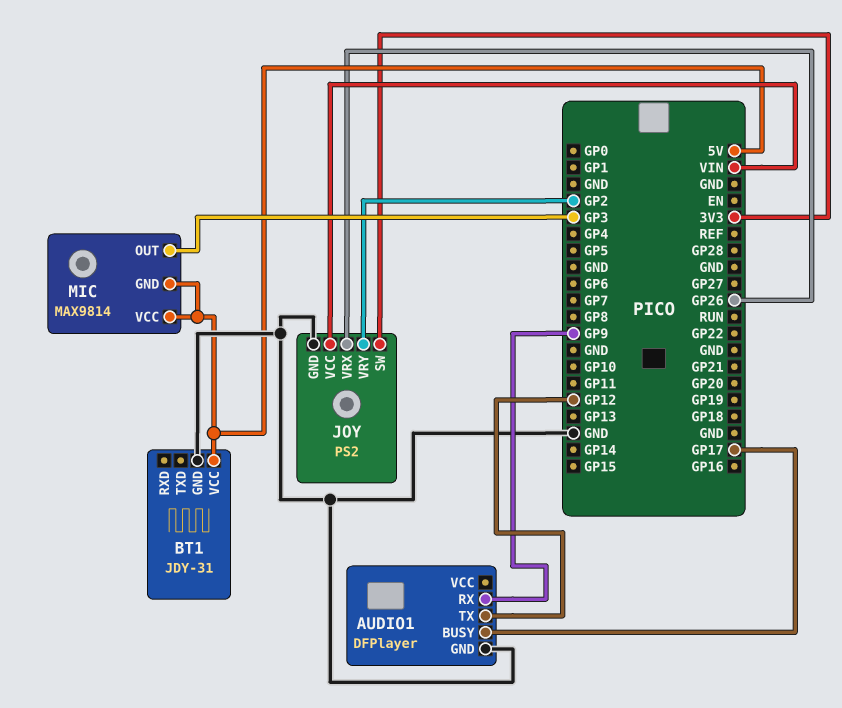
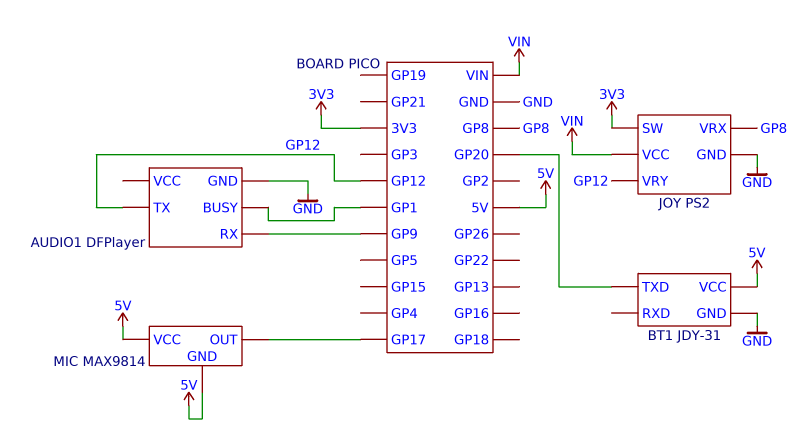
AUDIO1 pin BUSY: GP17 -> GP1
BT1 pin TXD: none -> GP20
JOY pin VRX: GP26 -> GP8
JOY pin VRY: GP2 -> GP12
MIC pin OUT: GP3 -> GP17

